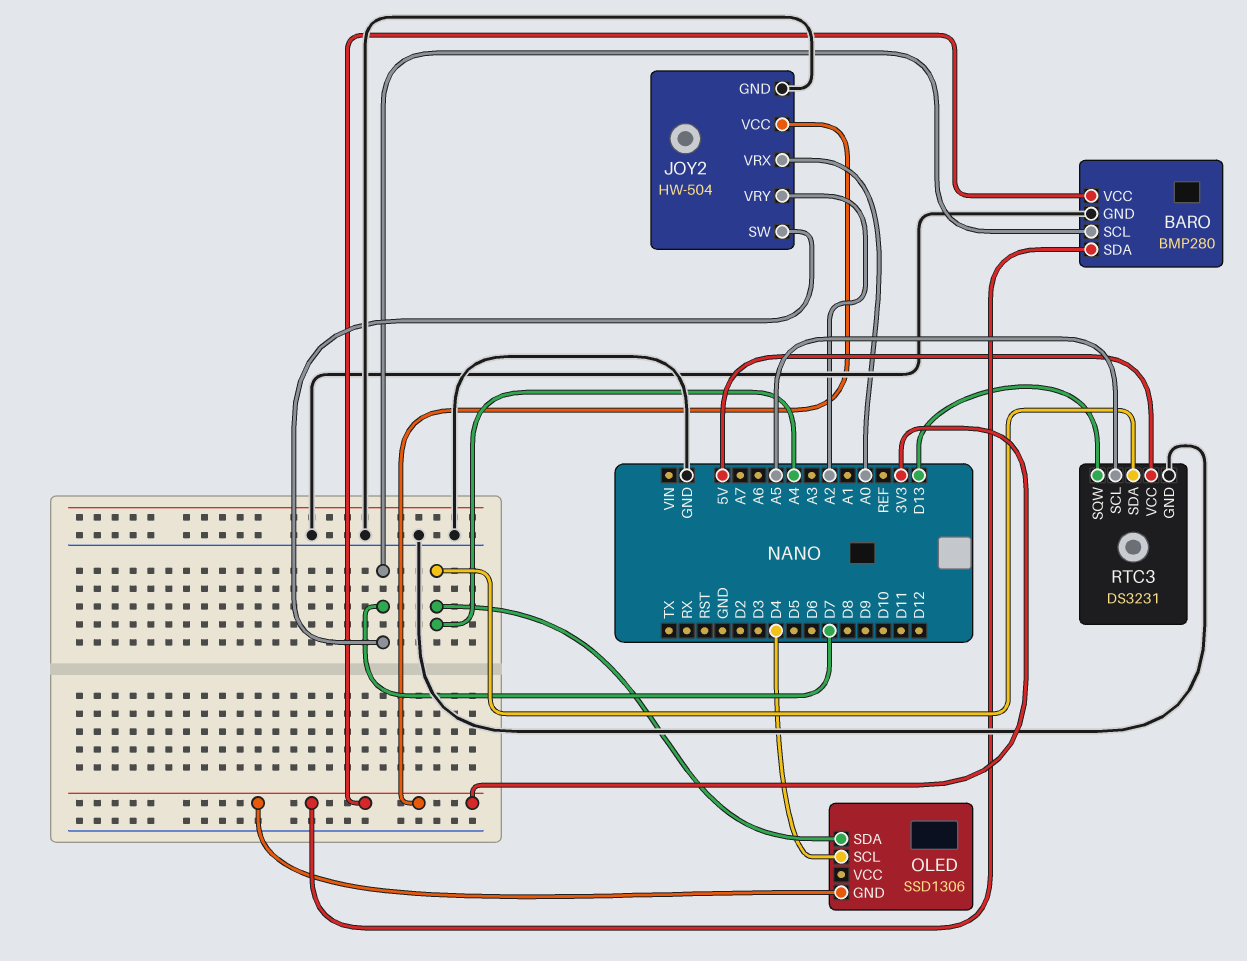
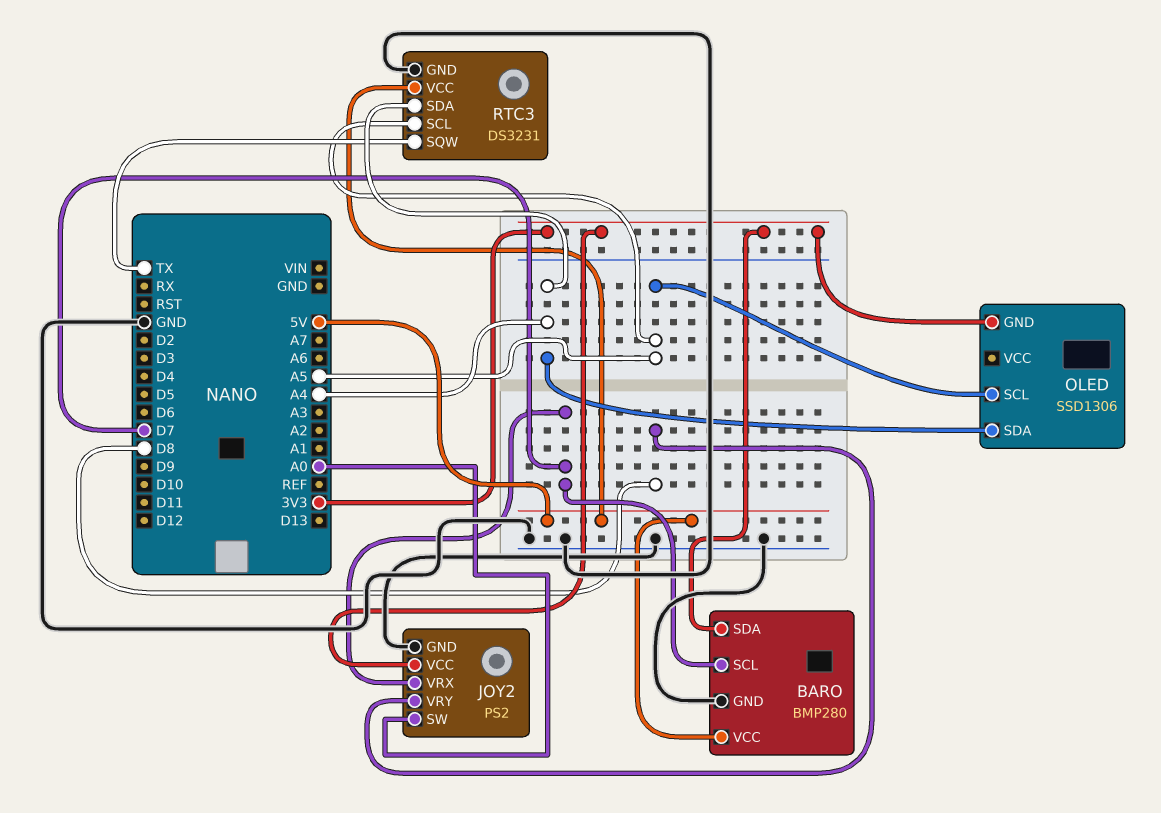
BARO pin VCC: 3V3 -> 5V
JOY2: HW-504 -> PS2
JOY2 pin SW: D7 -> A0
JOY2 pin VRX: A0 -> D7
JOY2 pin VRY: A2 -> D8
OLED pin SCL: D4 -> A5
RTC3 pin SQW: D13 -> TX

